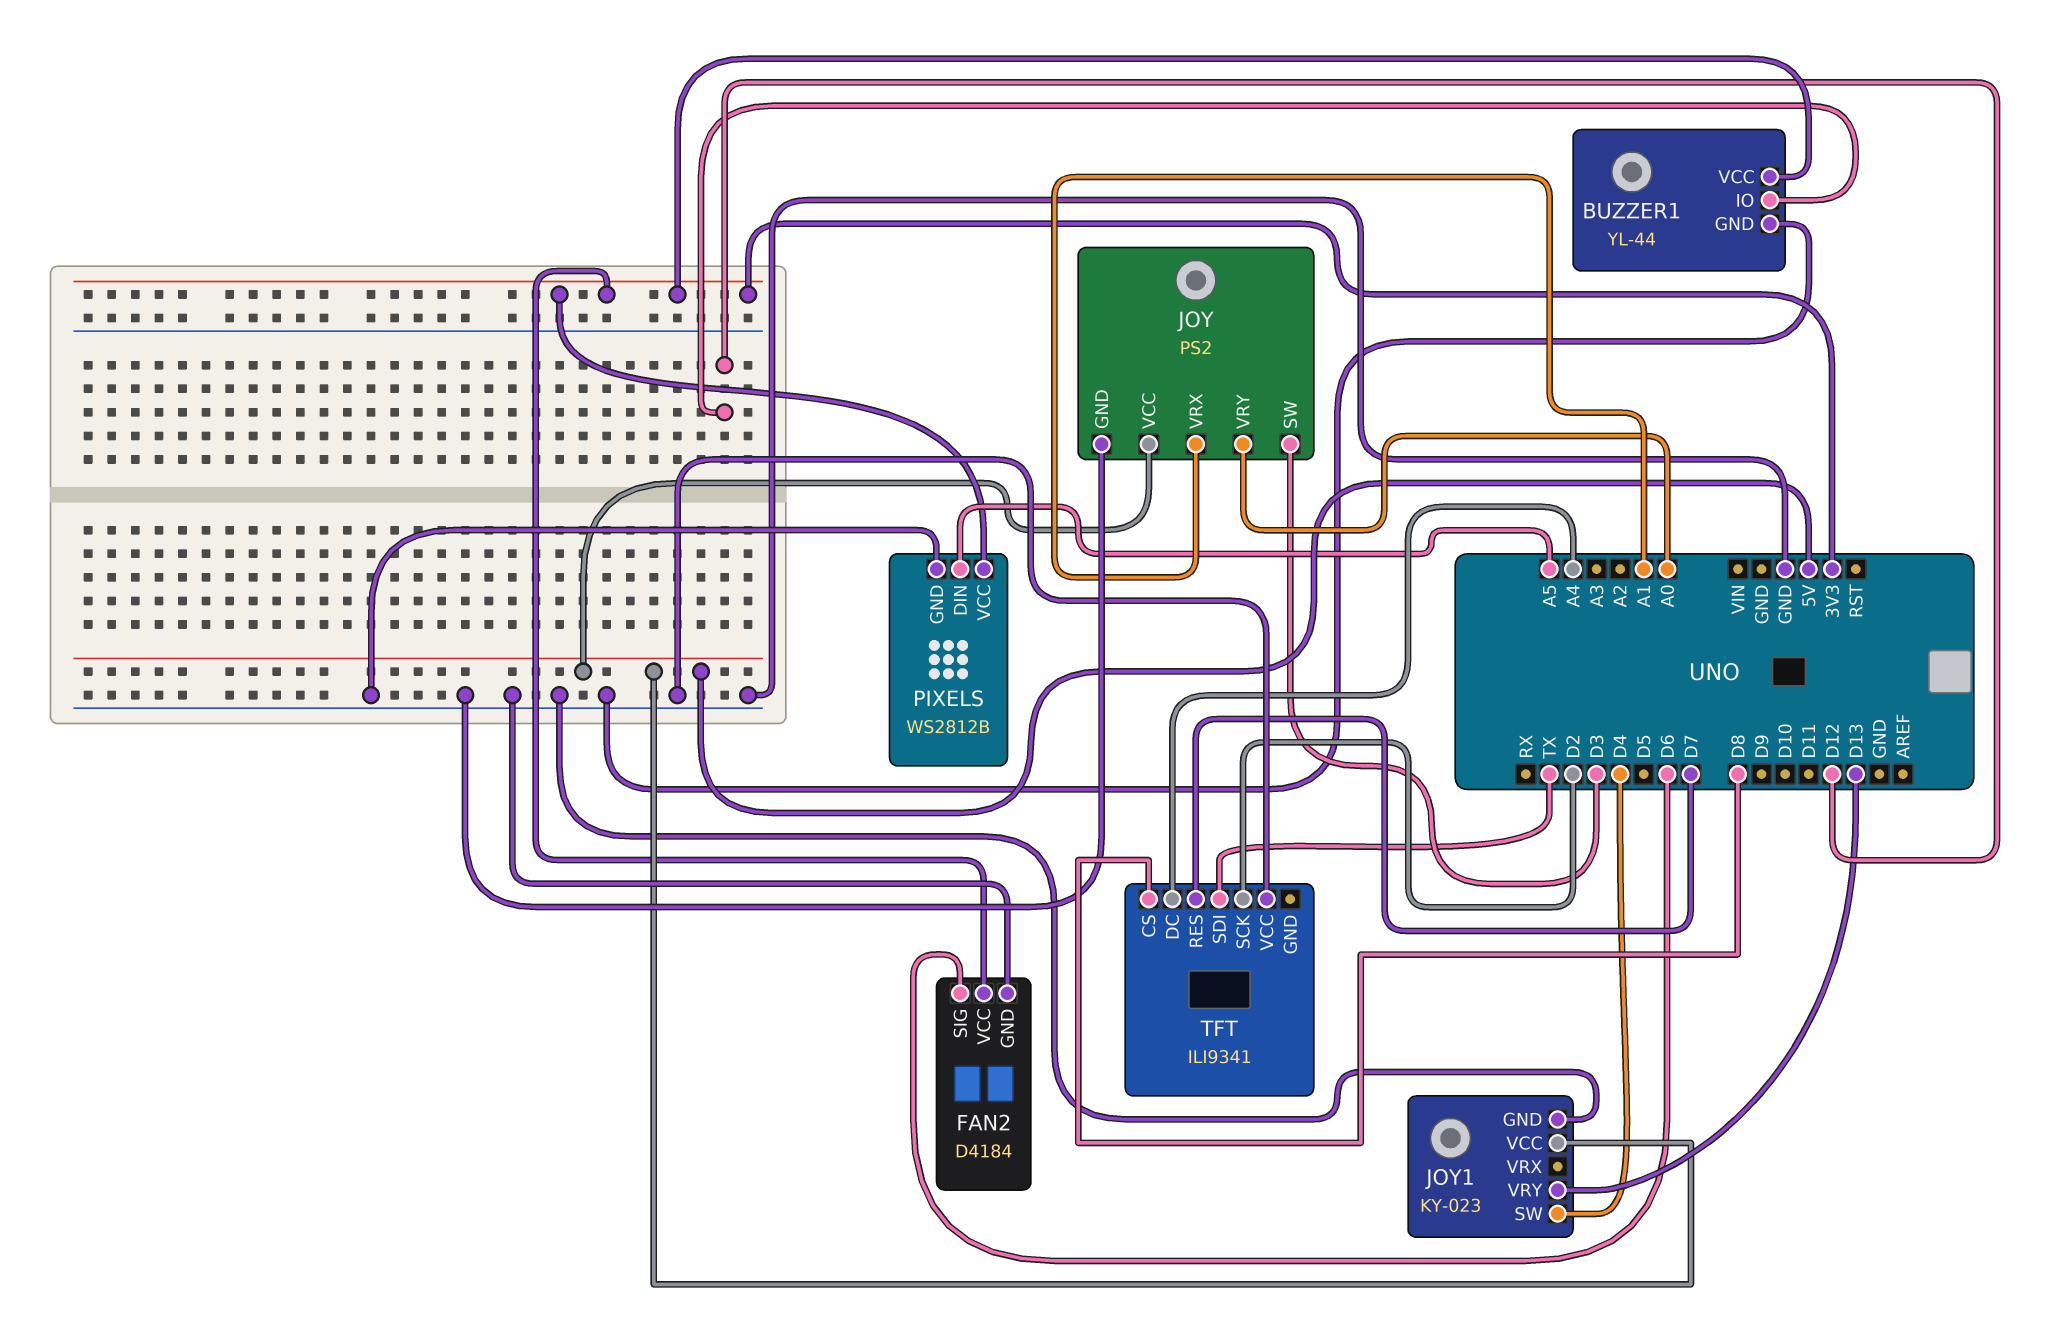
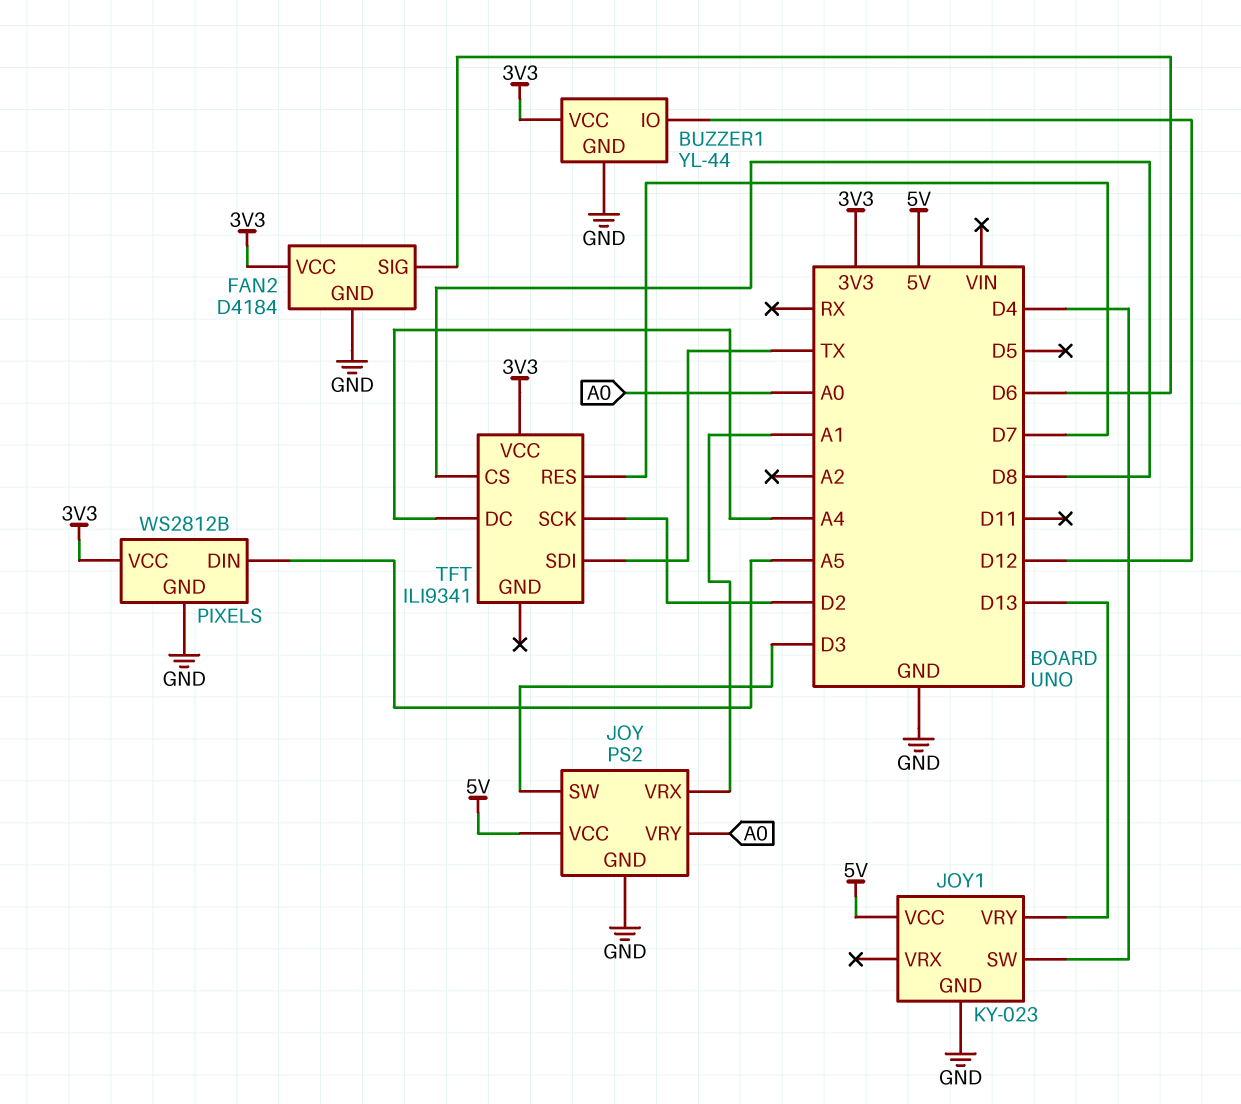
TFT pin VCC: GND -> 3V3

